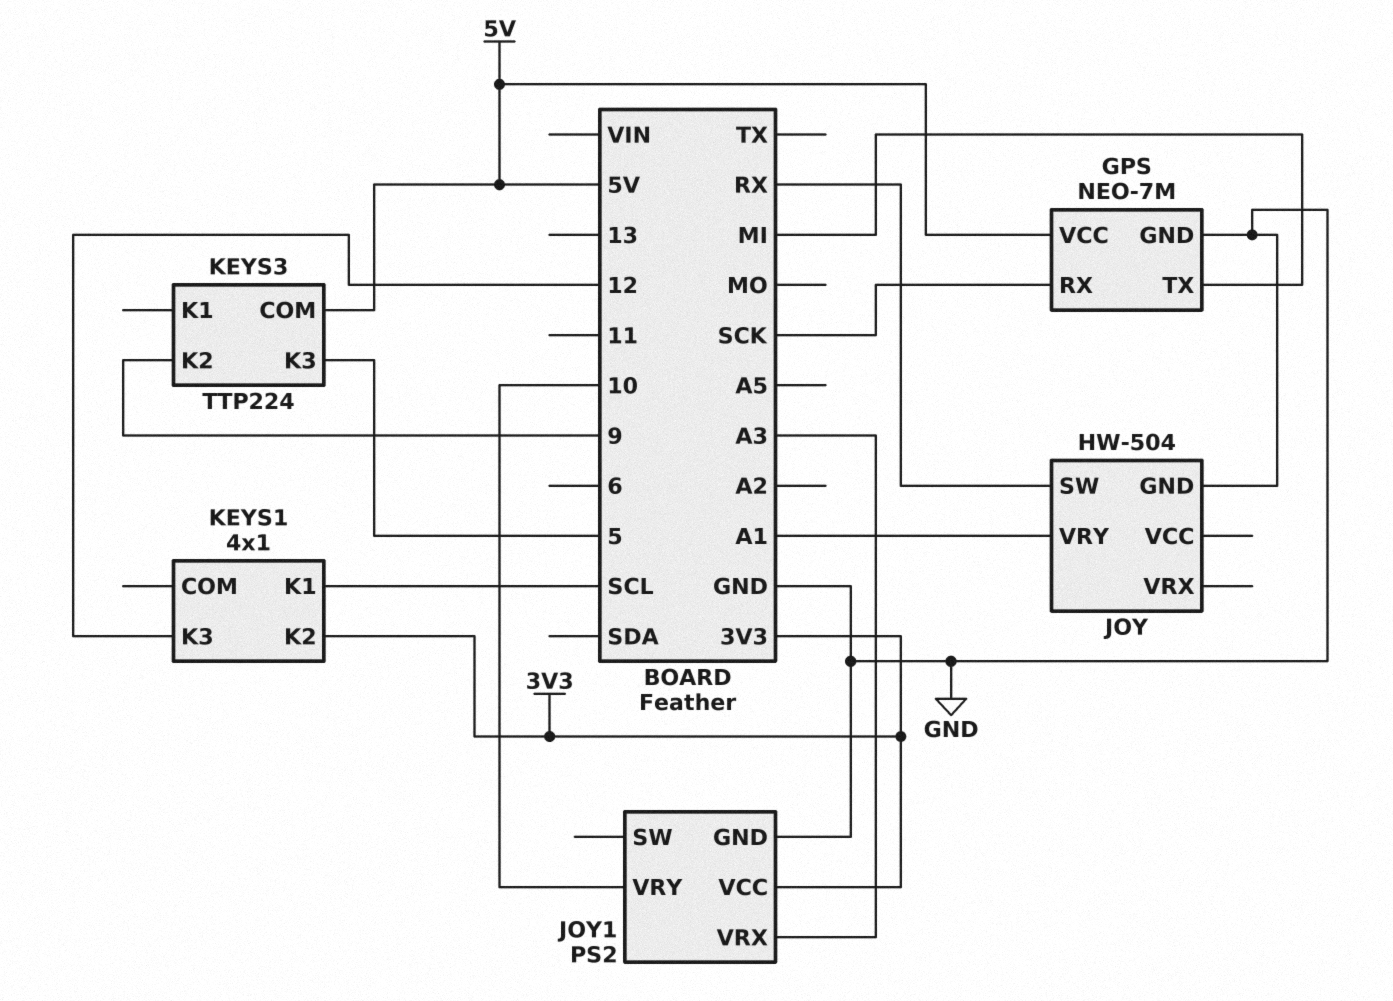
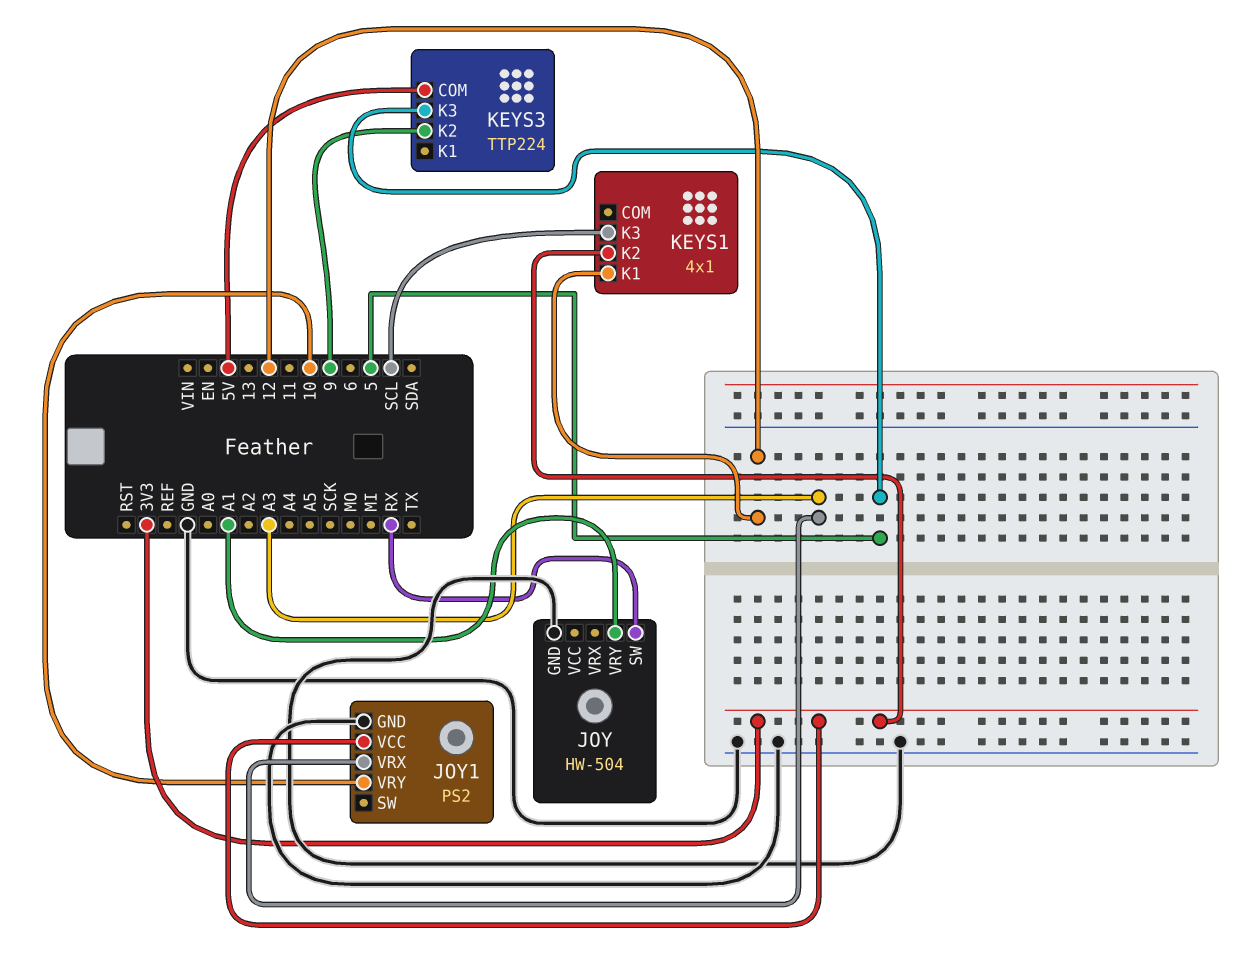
GPS: NEO-7M -> none
GPS pin GND: GND -> none
GPS pin RX: SCK -> none
GPS pin TX: MI -> none
GPS pin VCC: 5V -> none
KEYS1 pin K1: SCL -> 12
KEYS1 pin K3: 12 -> SCL

